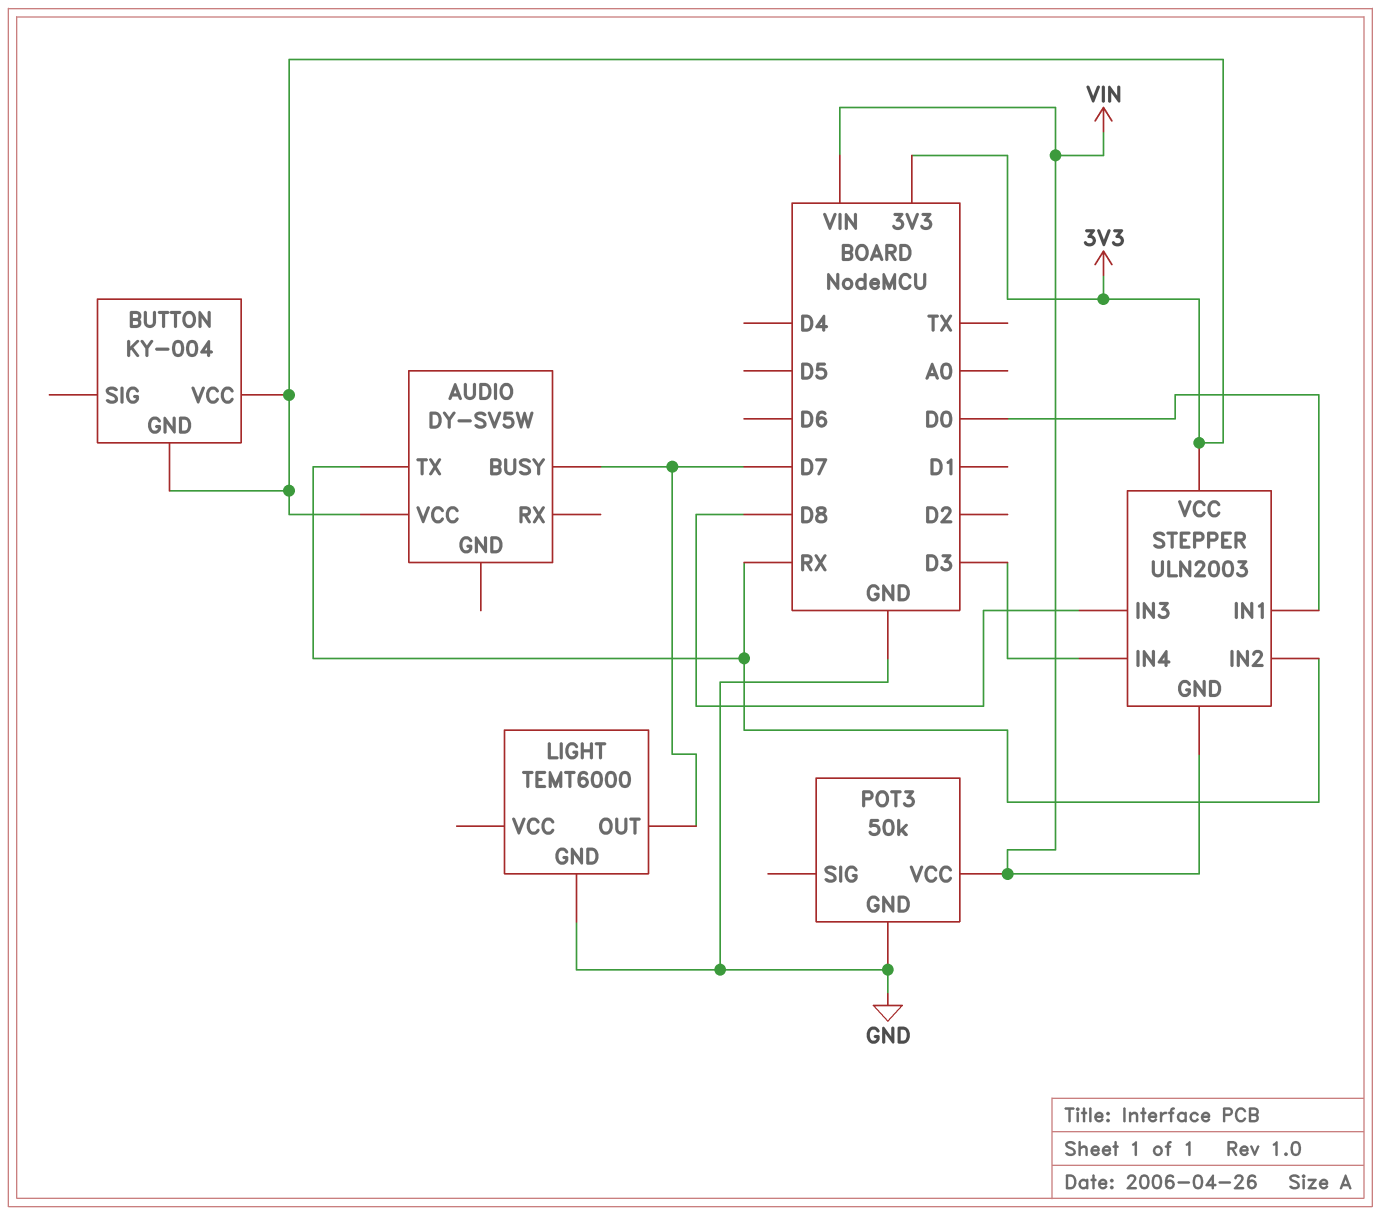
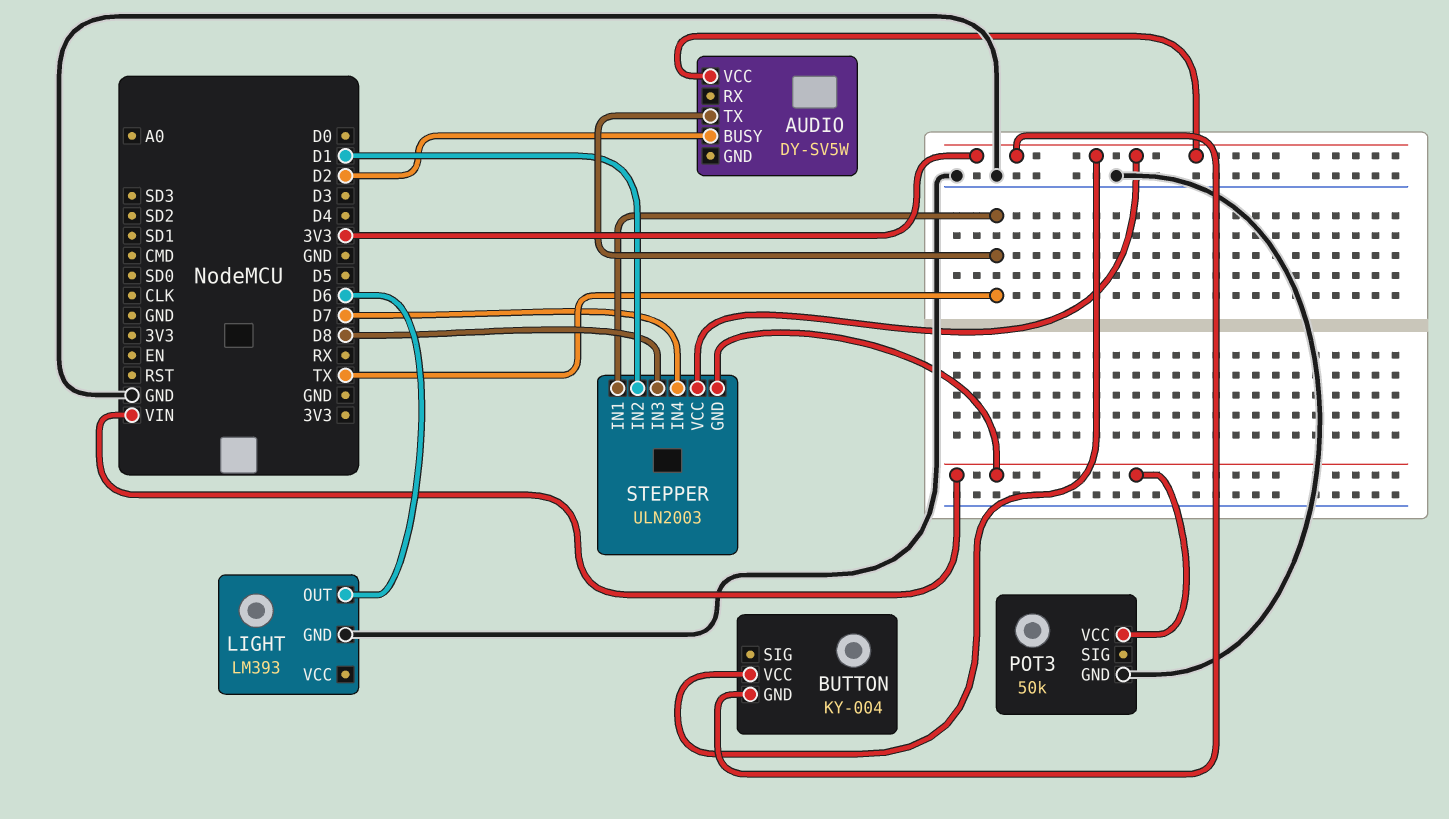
AUDIO pin BUSY: D7 -> D2
AUDIO pin TX: RX -> TX
LIGHT: TEMT6000 -> LM393
LIGHT pin OUT: D7 -> D6
STEPPER pin IN1: D0 -> TX
STEPPER pin IN2: RX -> D1
STEPPER pin IN4: D3 -> D7

